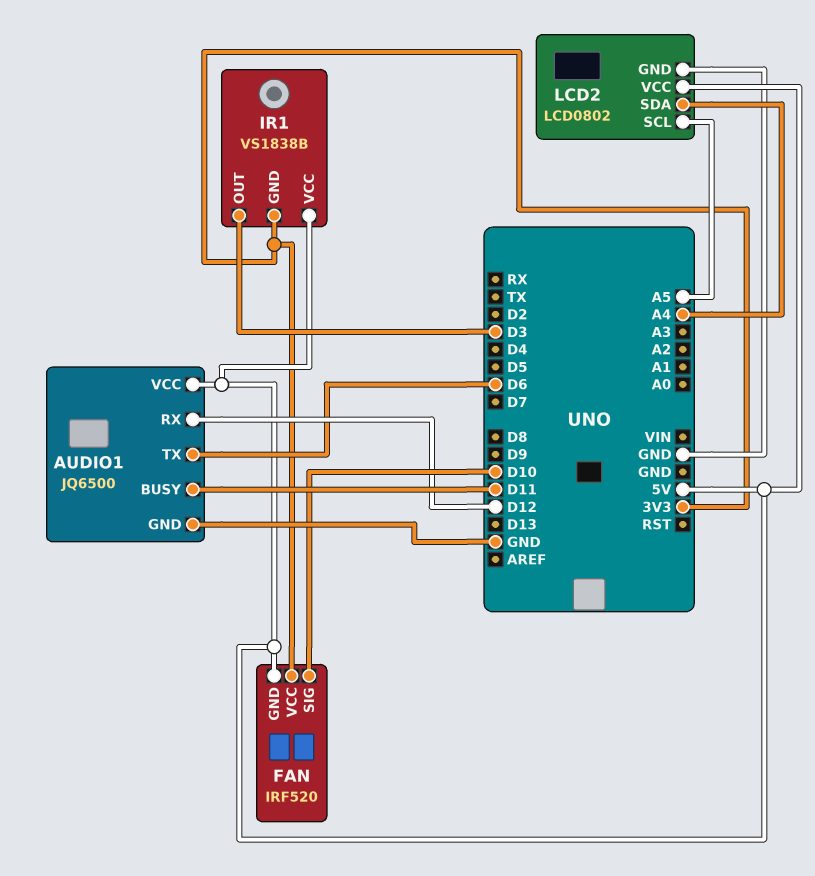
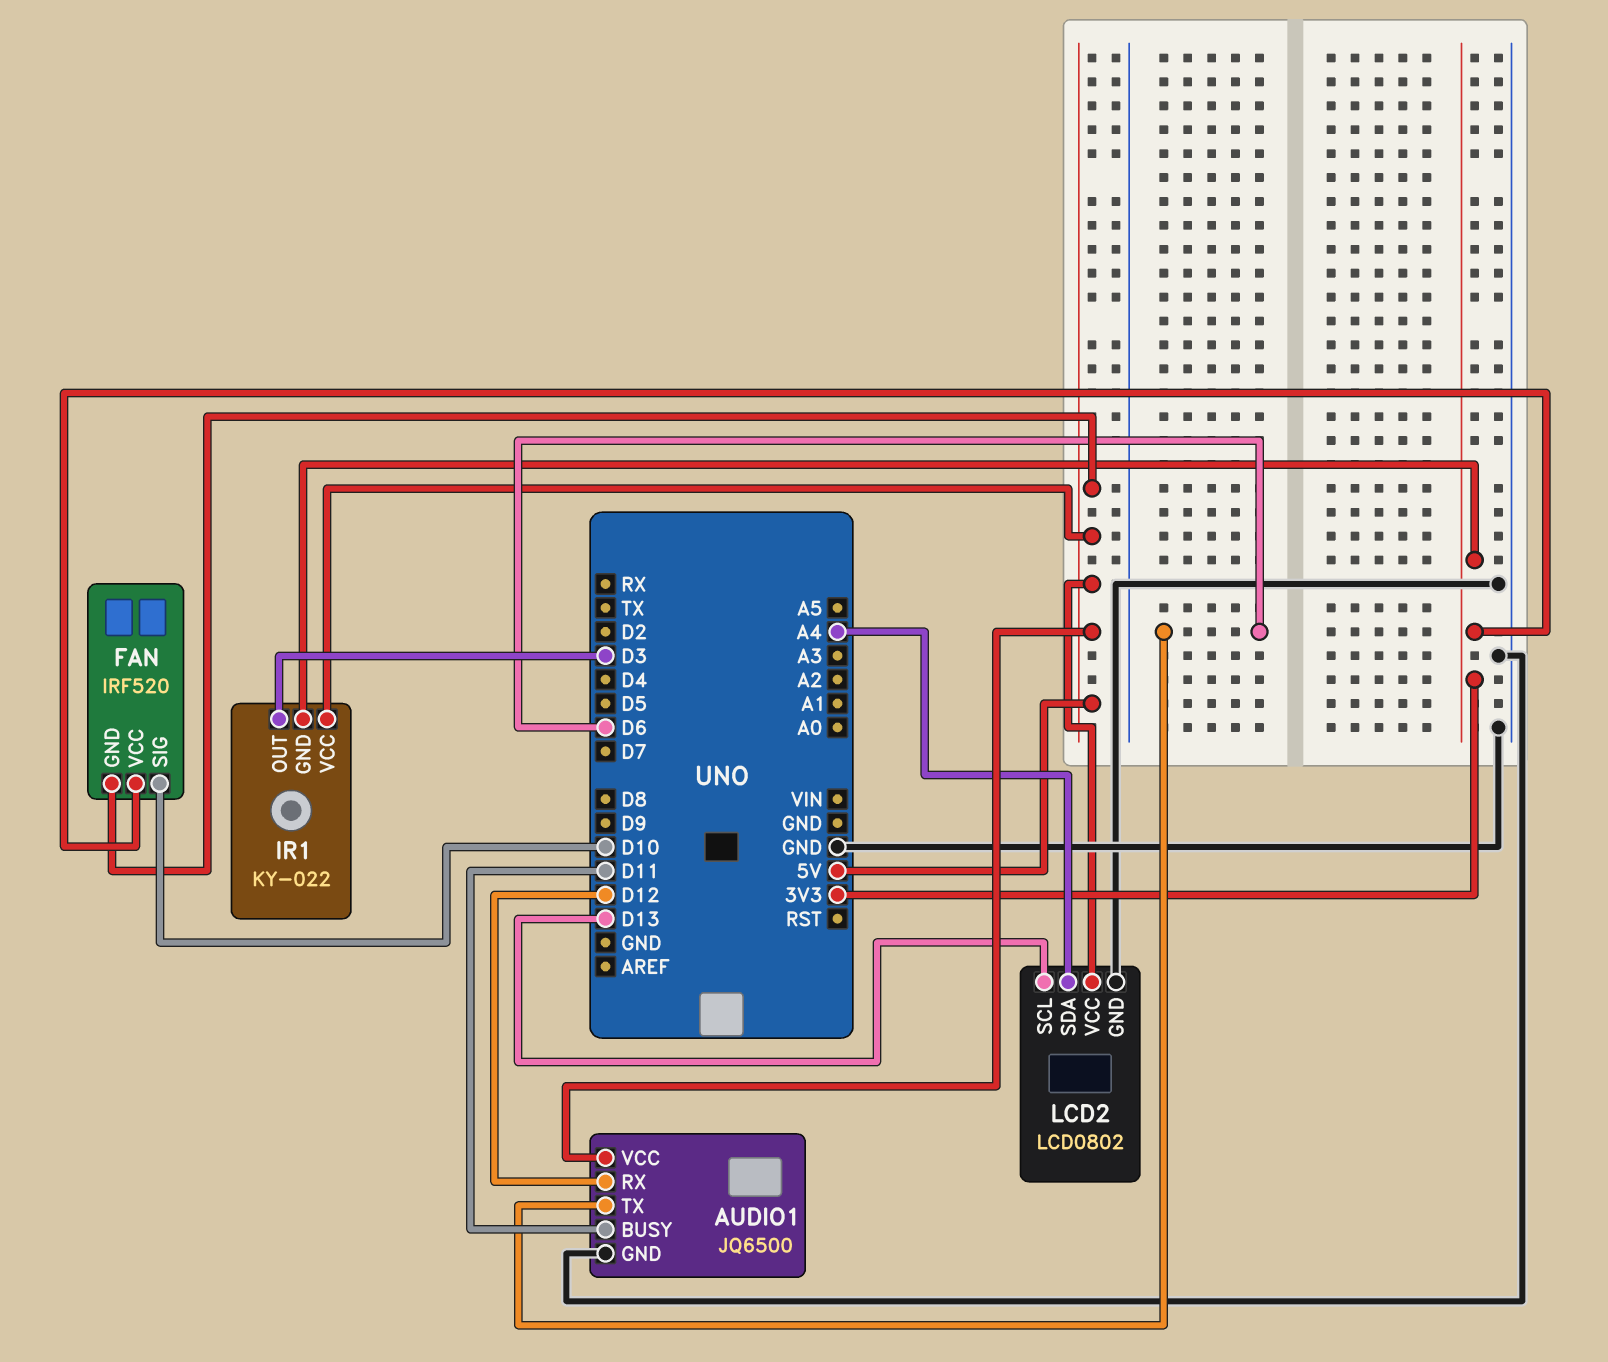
IR1: VS1838B -> KY-022
LCD2 pin SCL: A5 -> D13

